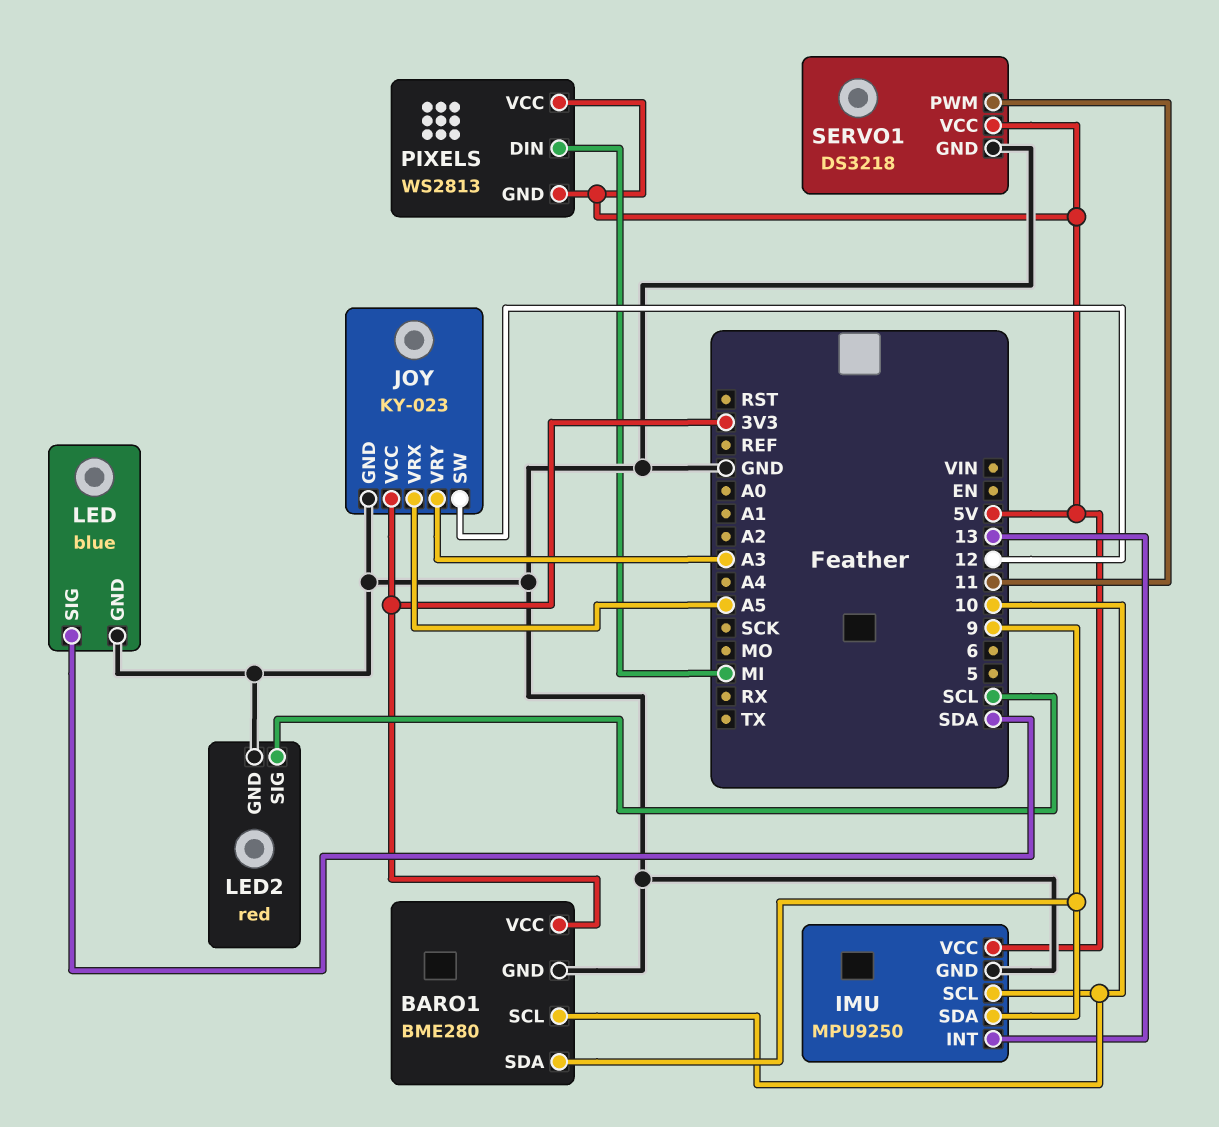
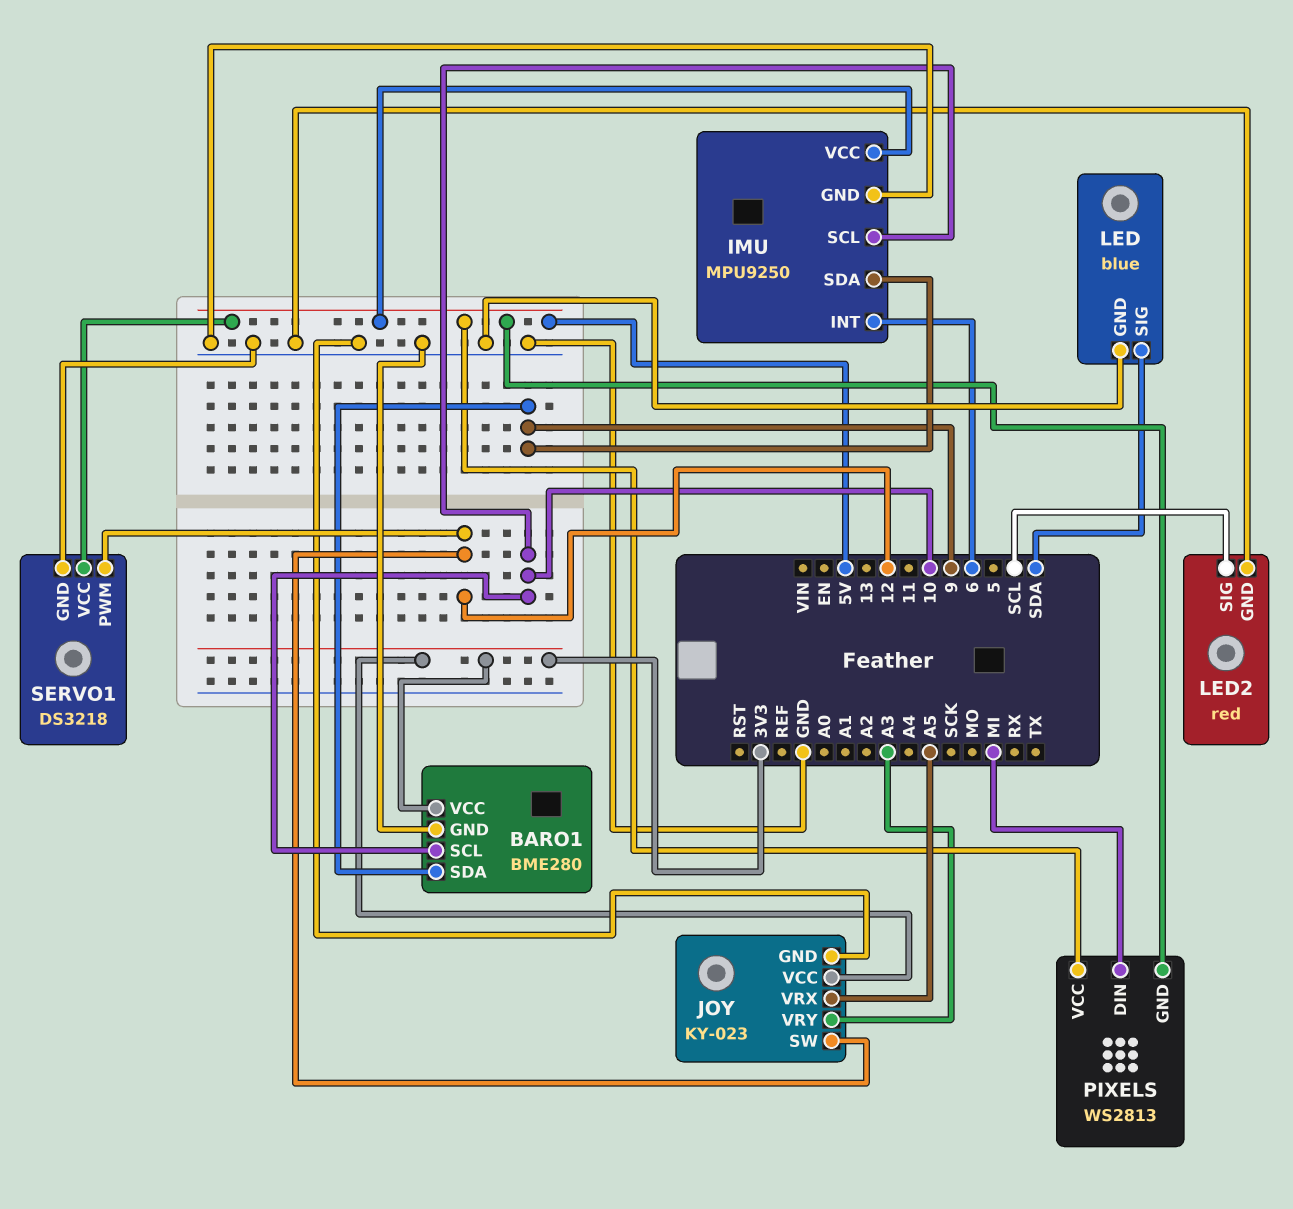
IMU pin INT: 13 -> 6
SERVO1 pin PWM: 11 -> 12

